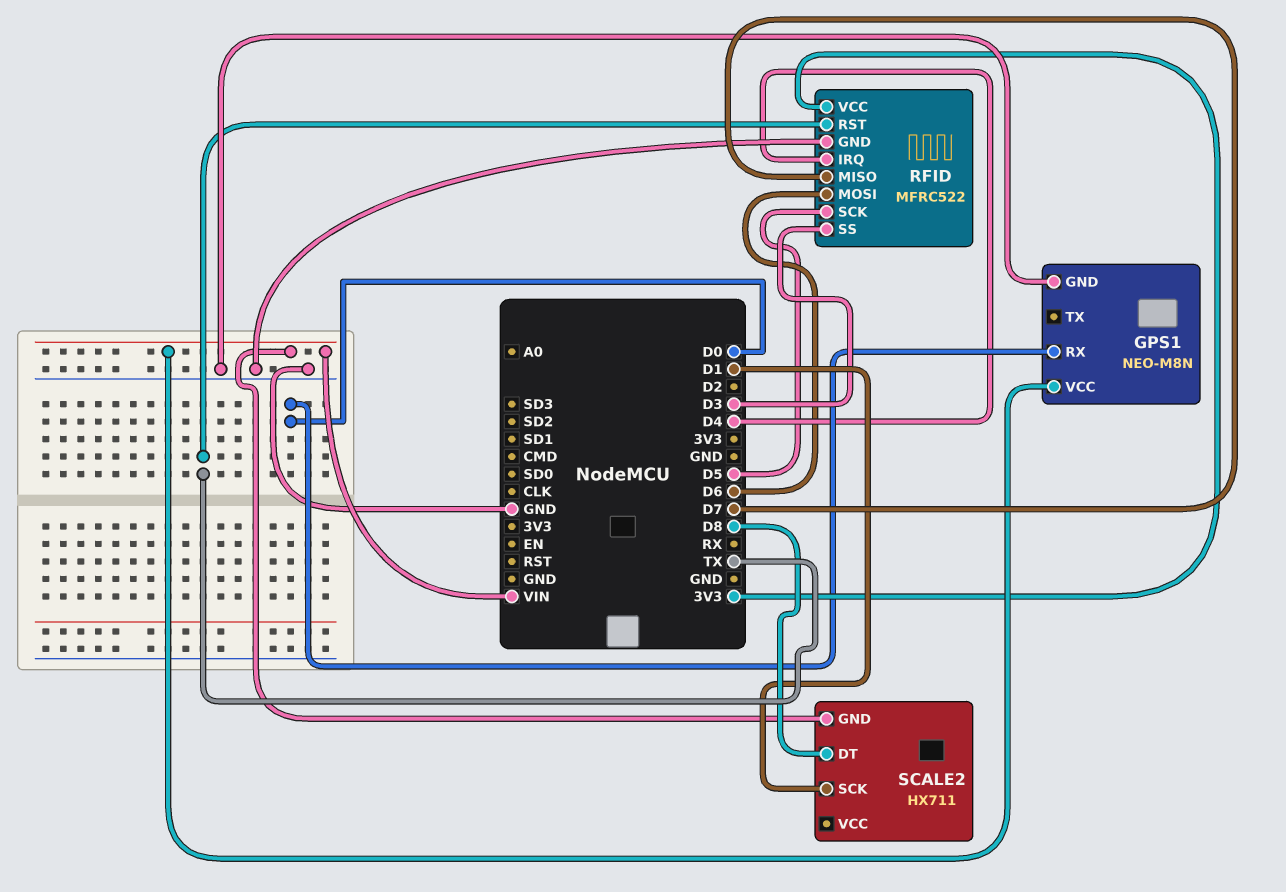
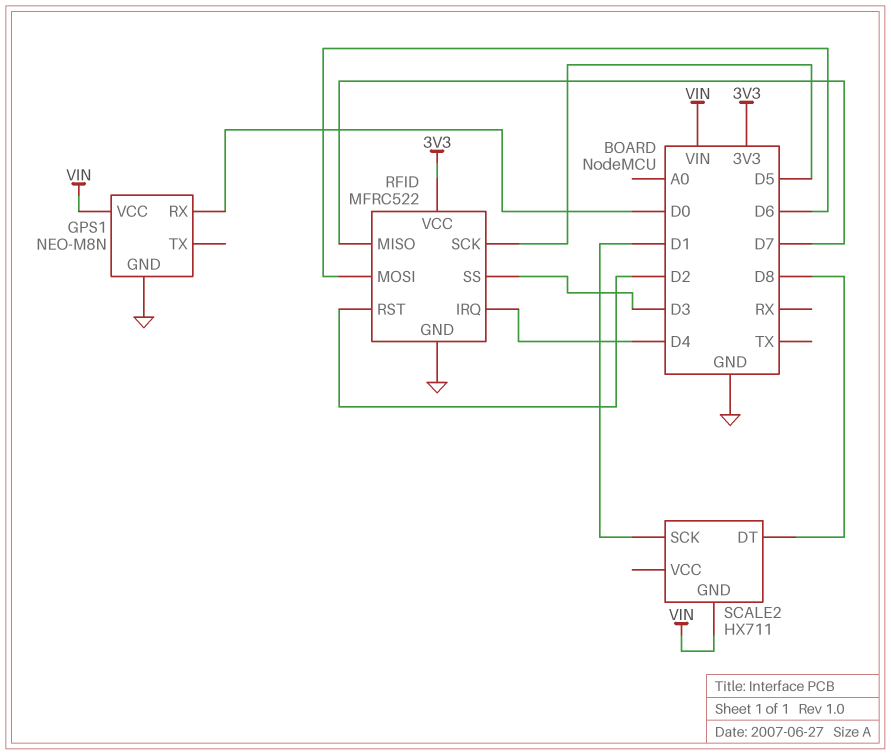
RFID pin RST: TX -> D2

